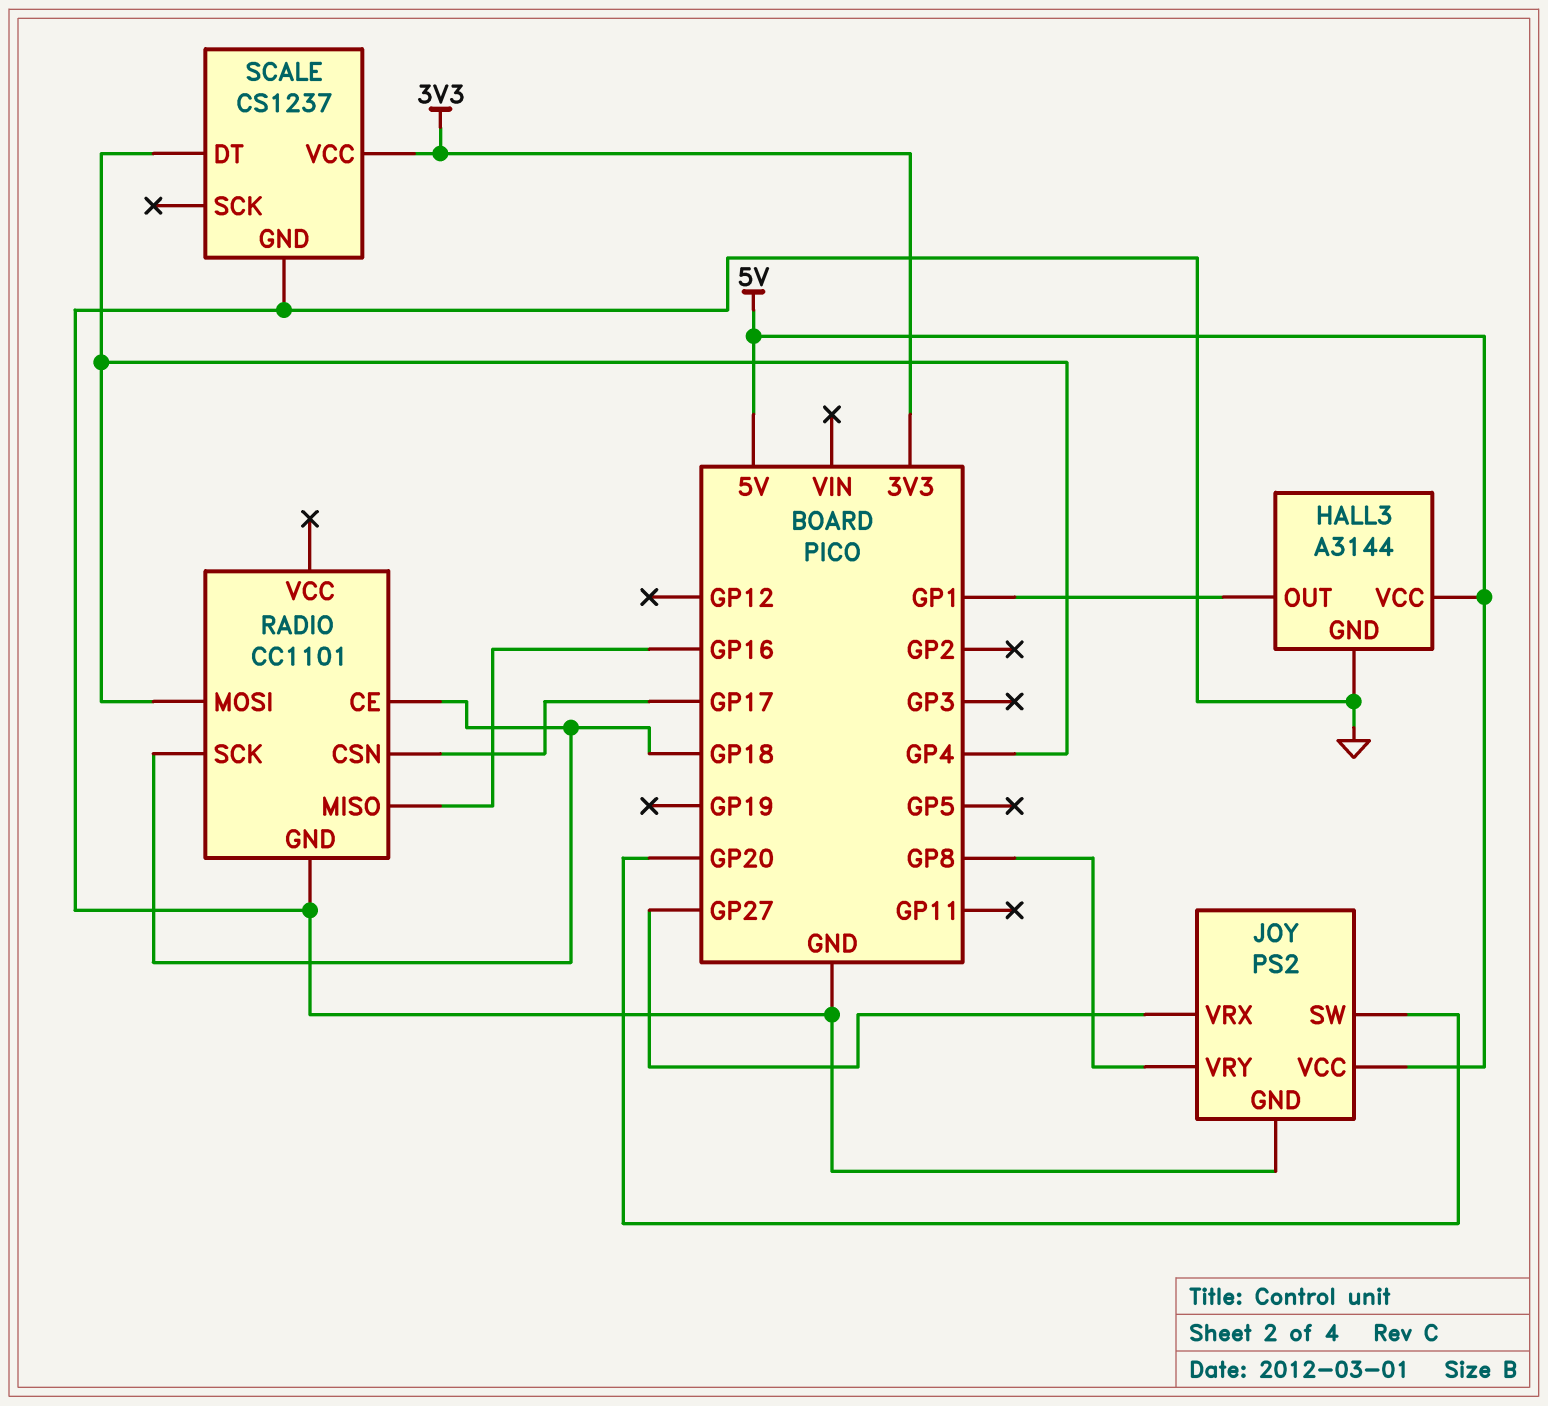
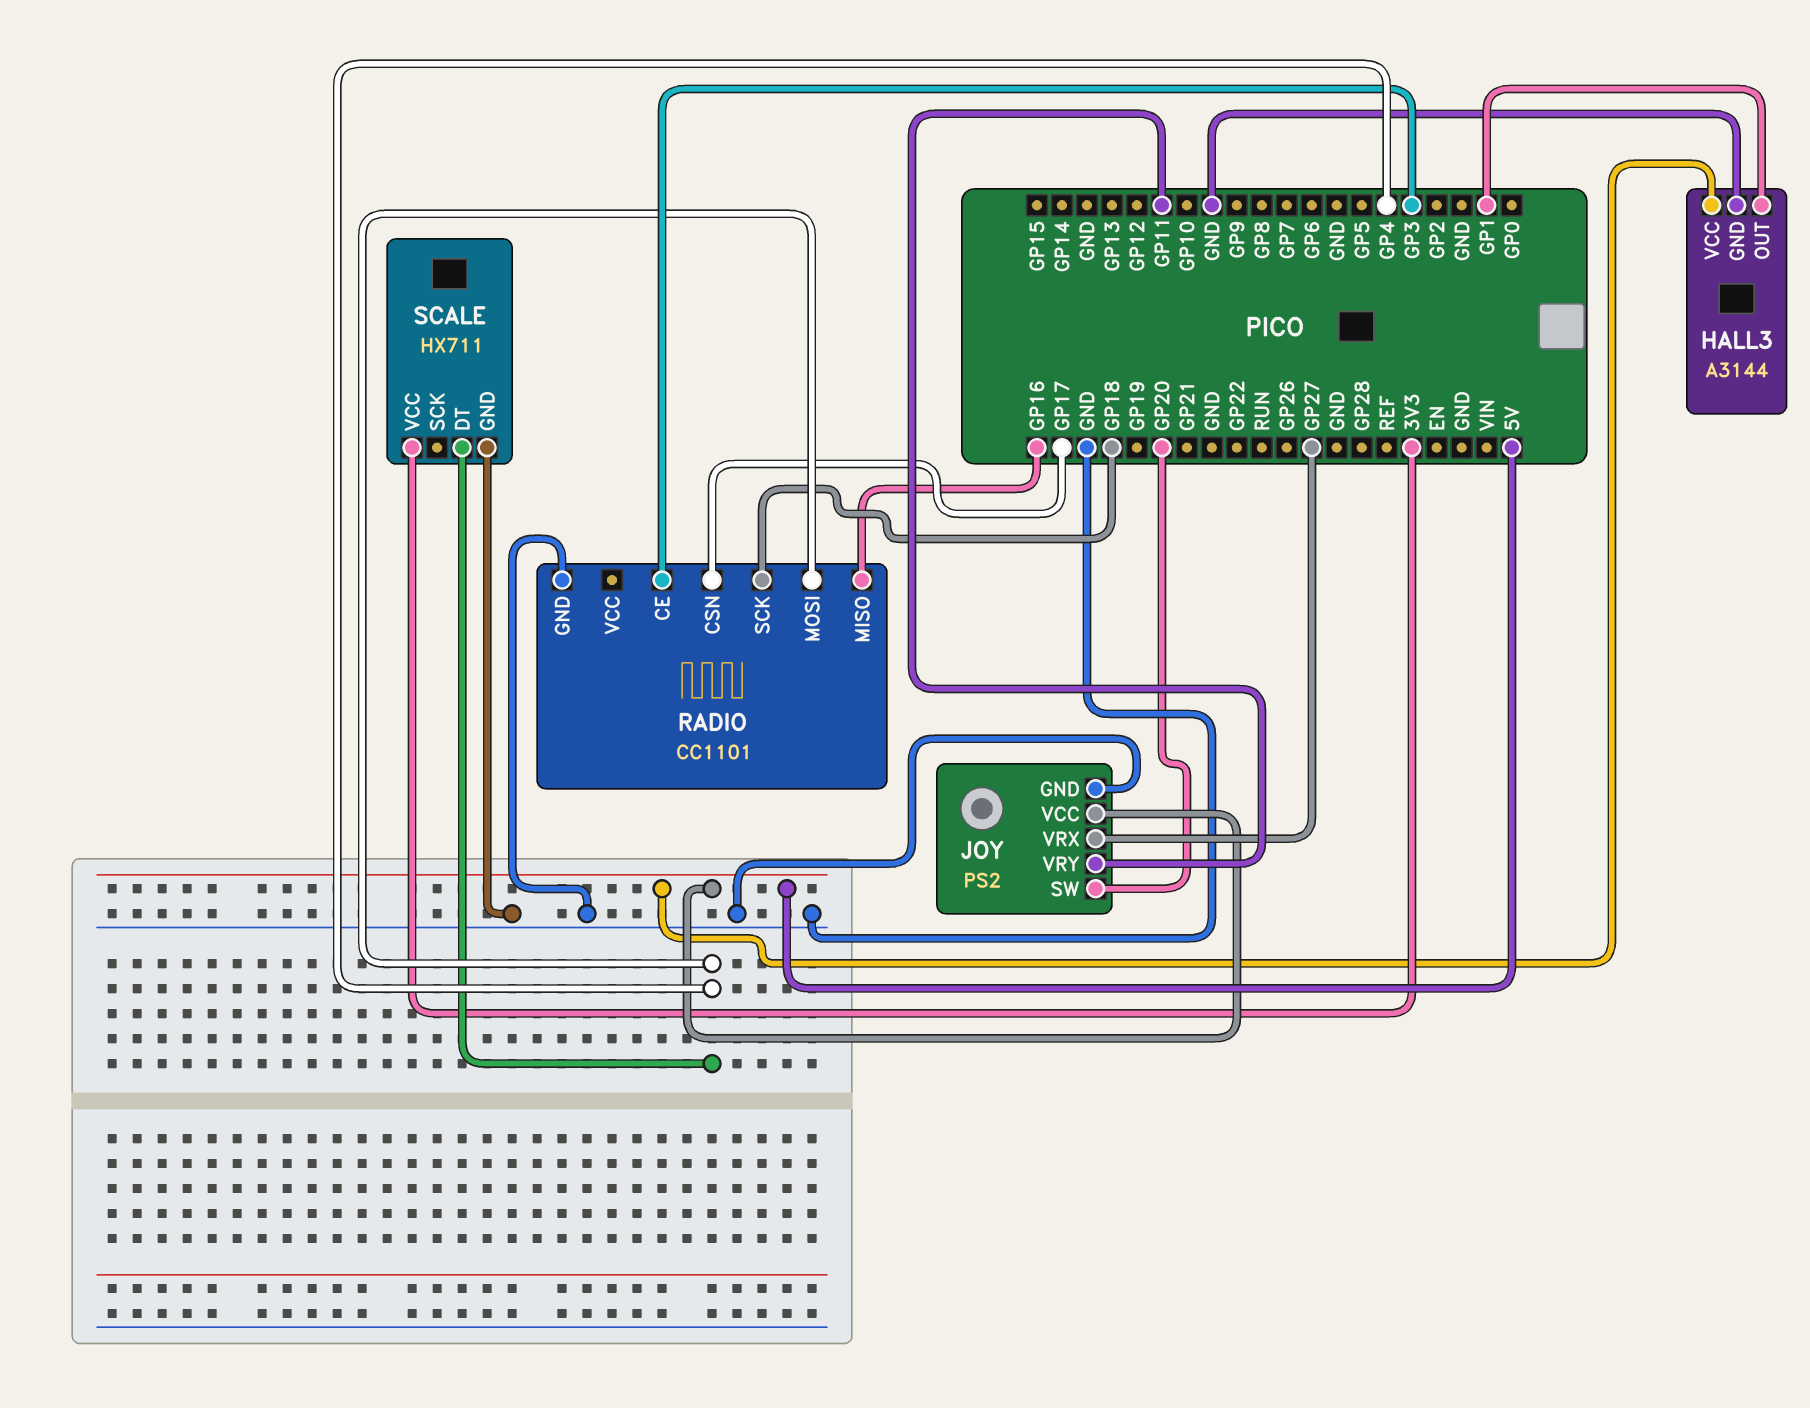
JOY pin VRY: GP8 -> GP11
RADIO pin CE: GP18 -> GP3
SCALE: CS1237 -> HX711

